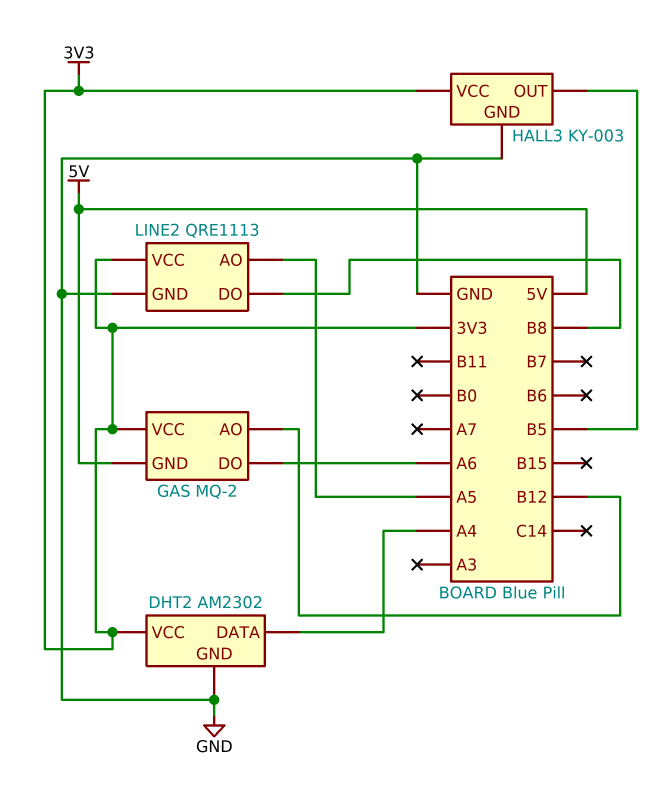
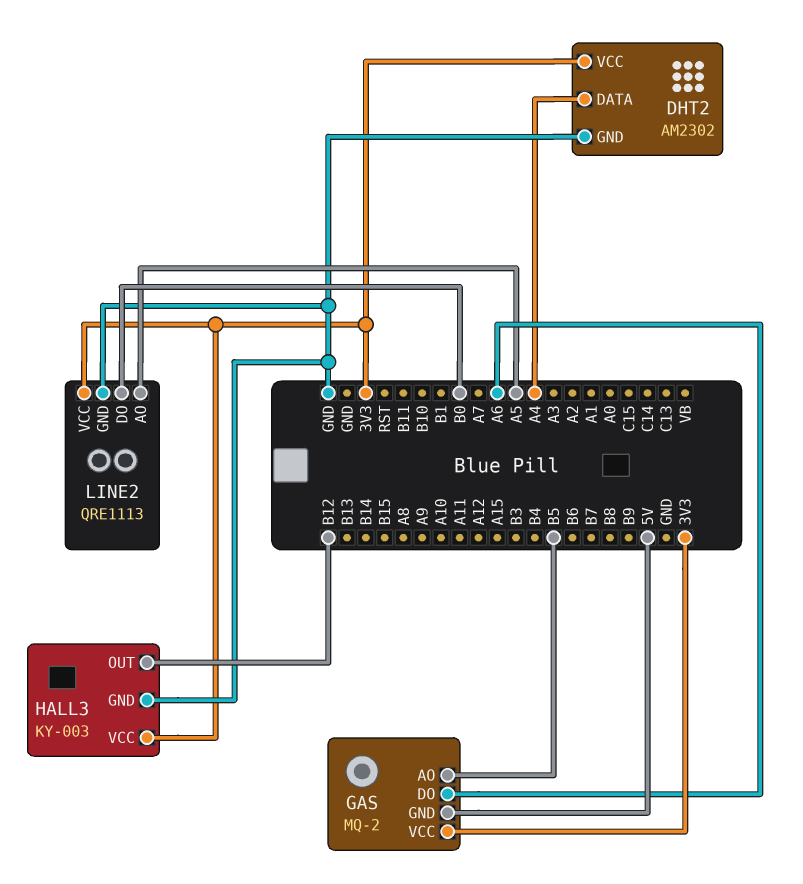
GAS pin AO: B12 -> B5
HALL3 pin OUT: B5 -> B12
LINE2 pin DO: B8 -> B0

